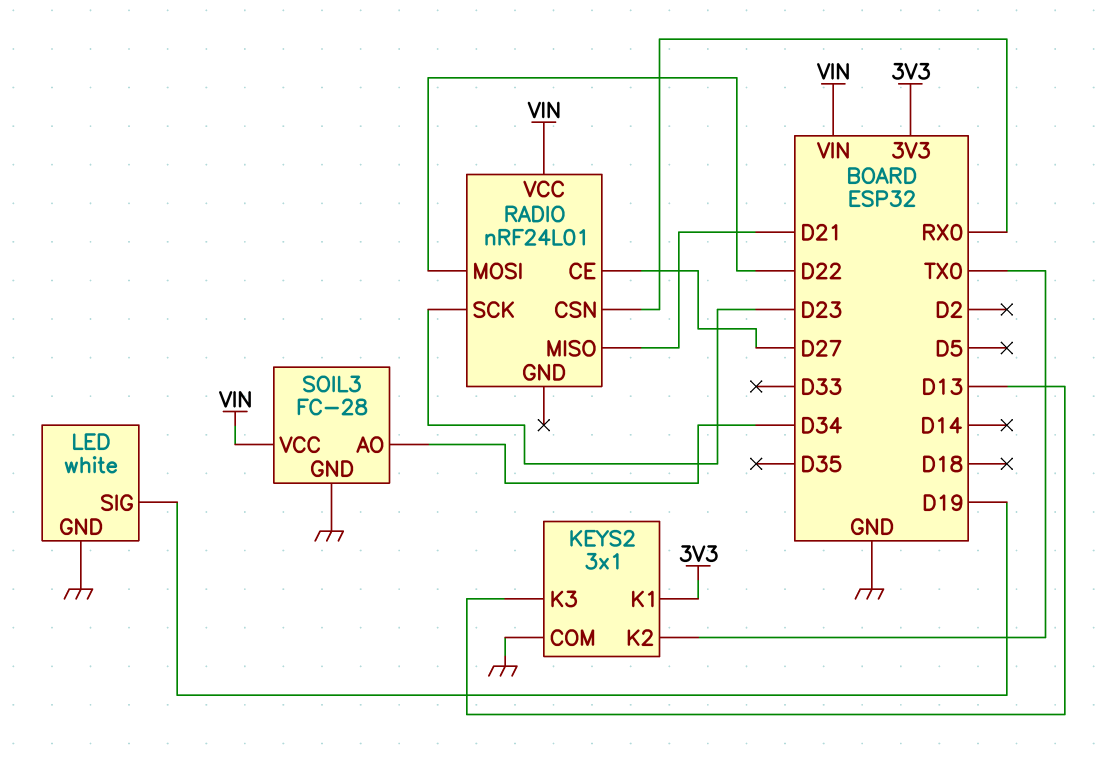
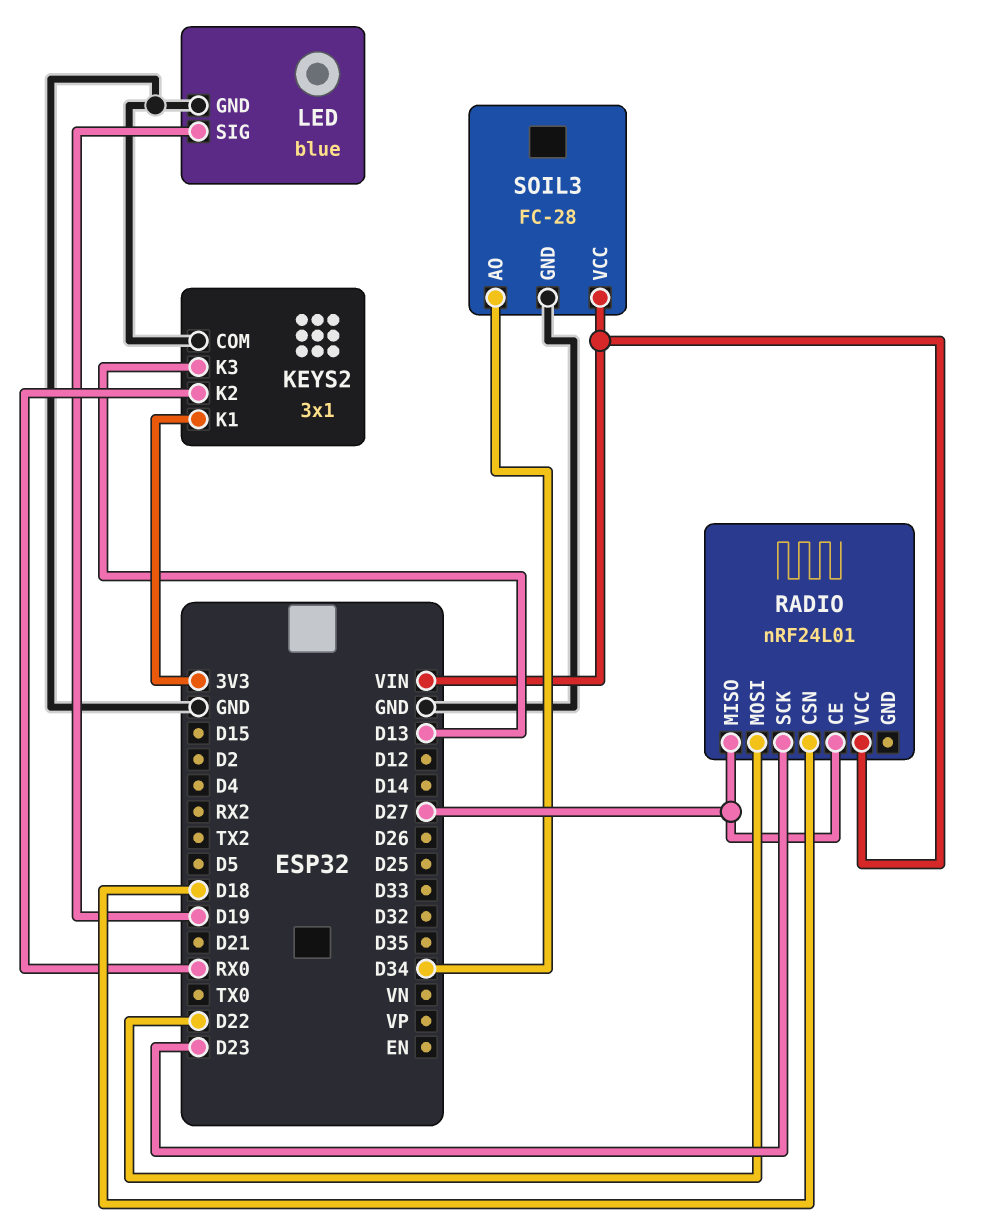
KEYS2 pin K2: TX0 -> RX0
LED: white -> blue
RADIO pin CSN: RX0 -> D18
RADIO pin MISO: D21 -> D27

